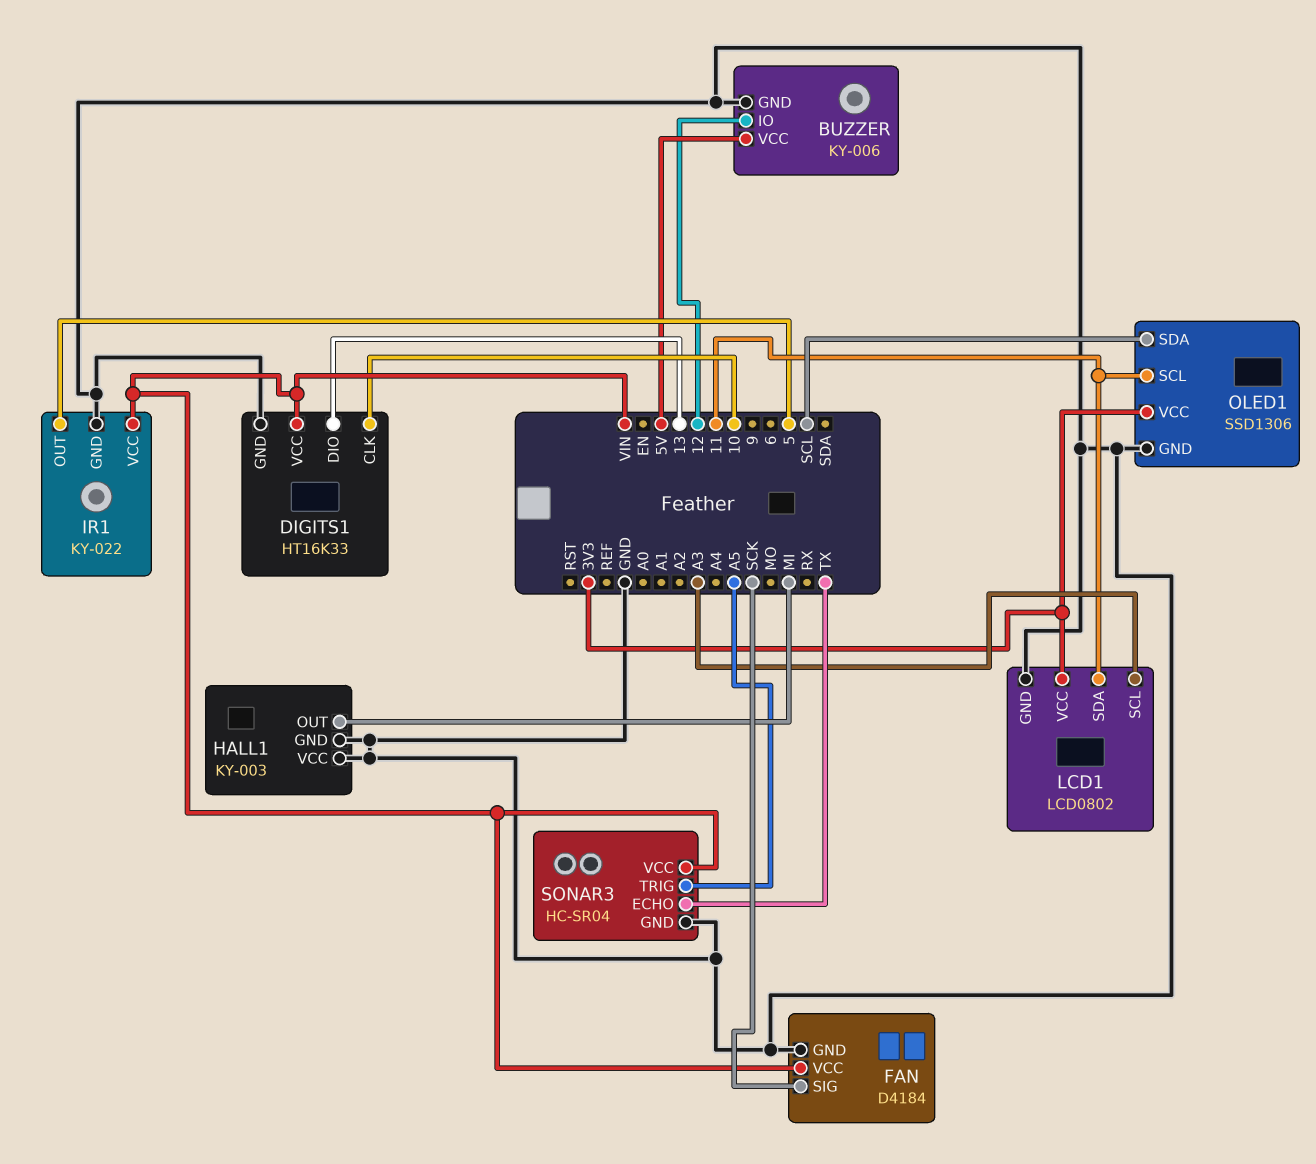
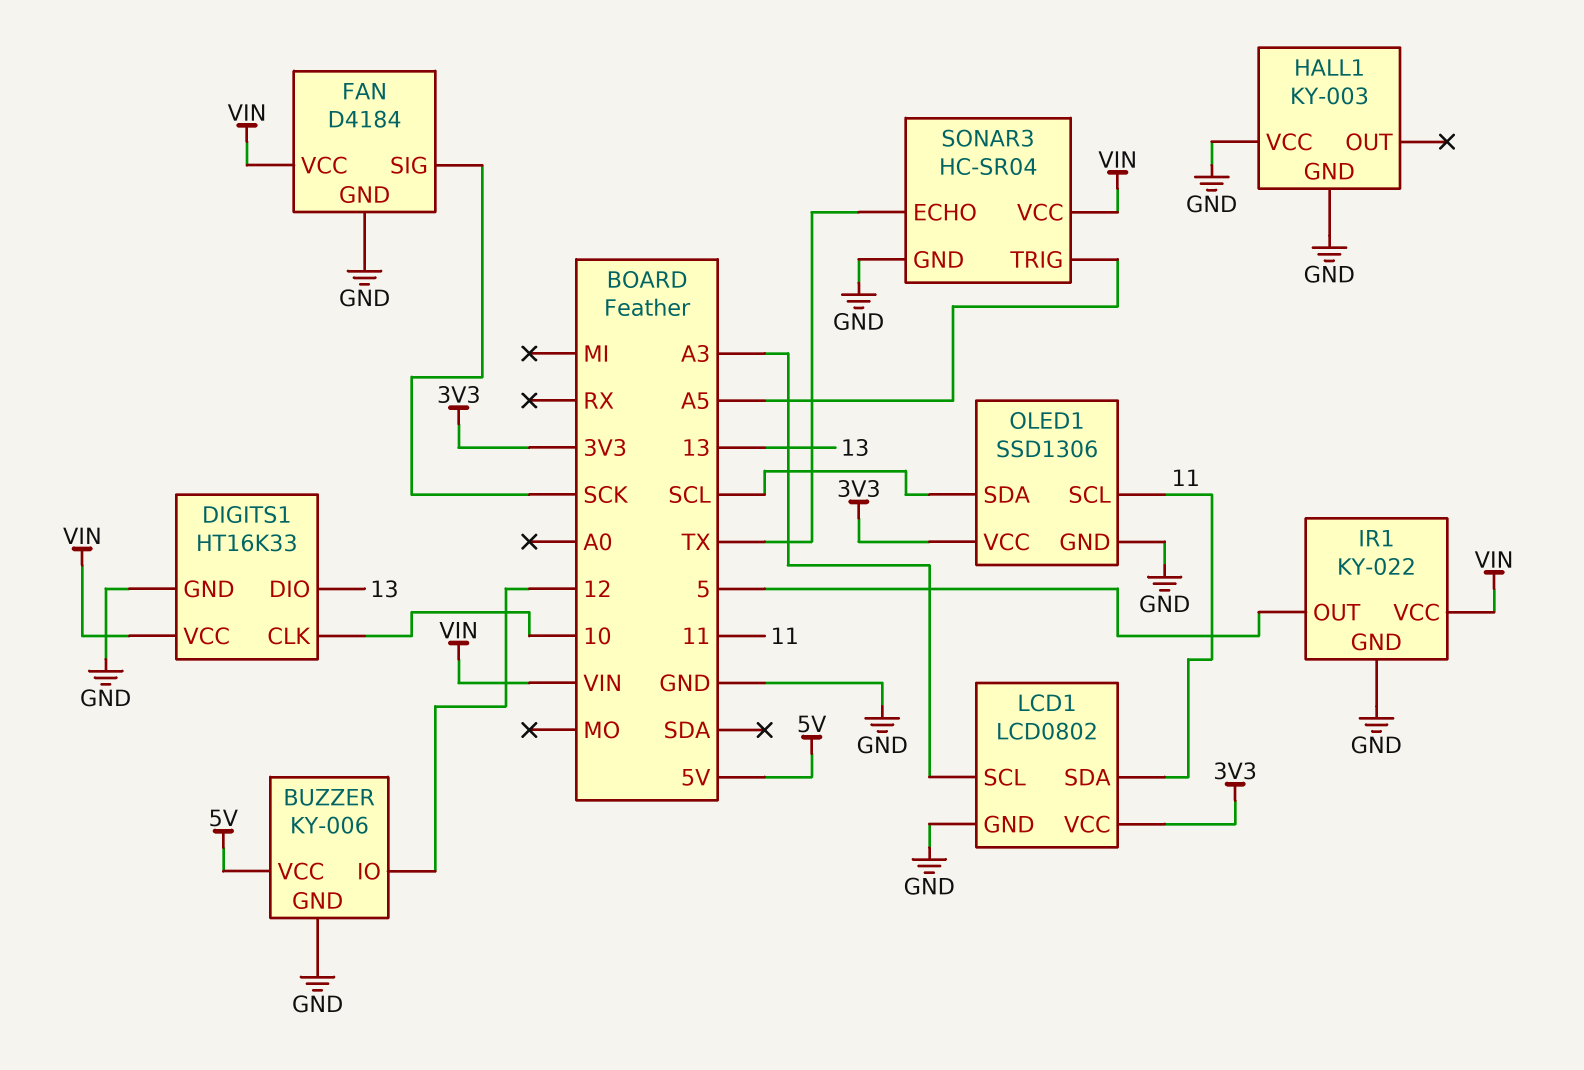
HALL1 pin OUT: MI -> none

